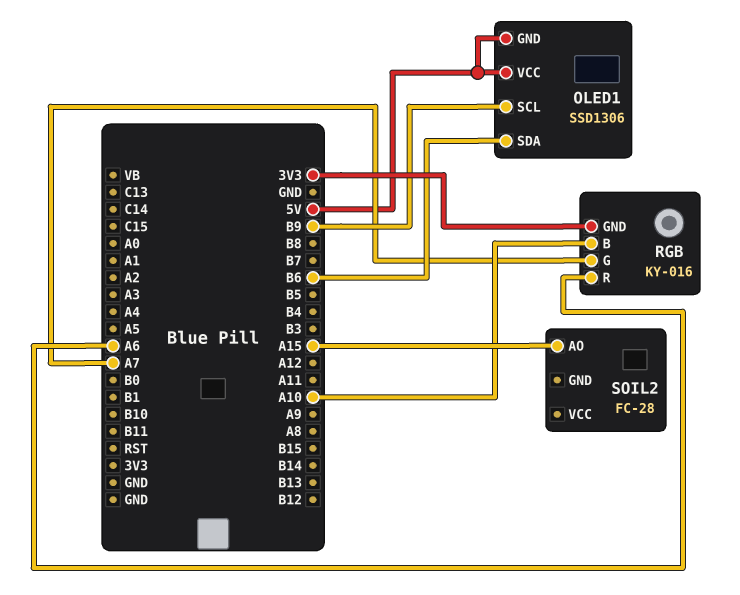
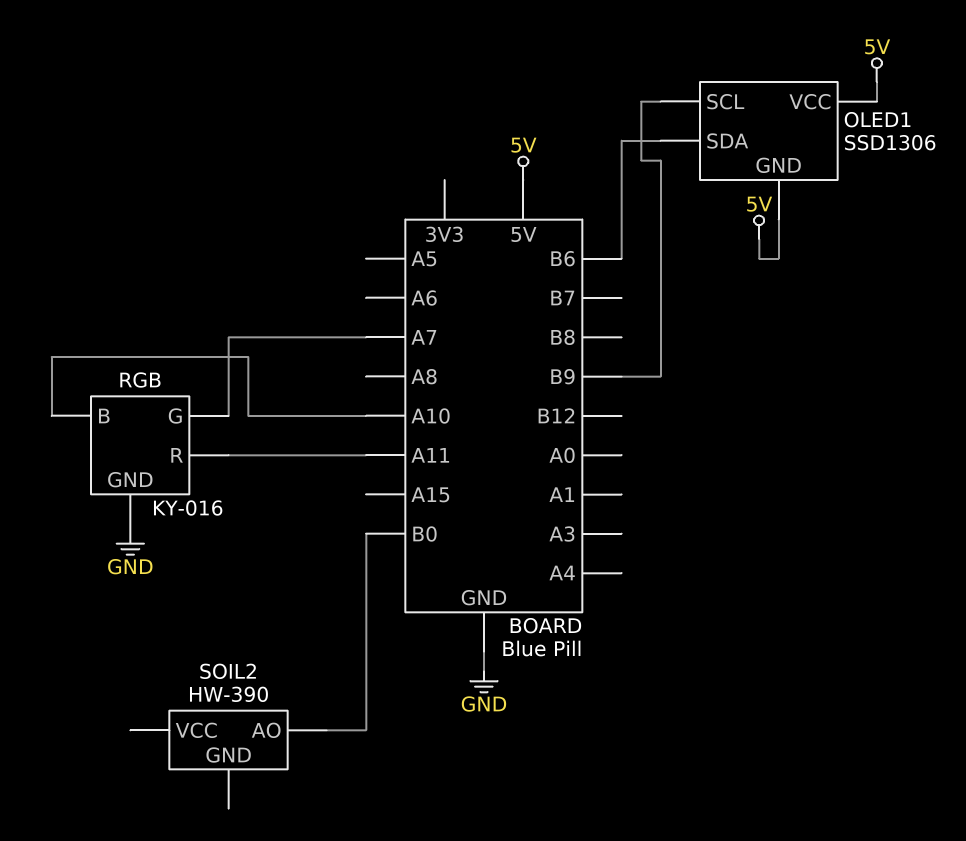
RGB pin GND: 3V3 -> GND
RGB pin R: A6 -> A11
SOIL2: FC-28 -> HW-390
SOIL2 pin AO: A15 -> B0

